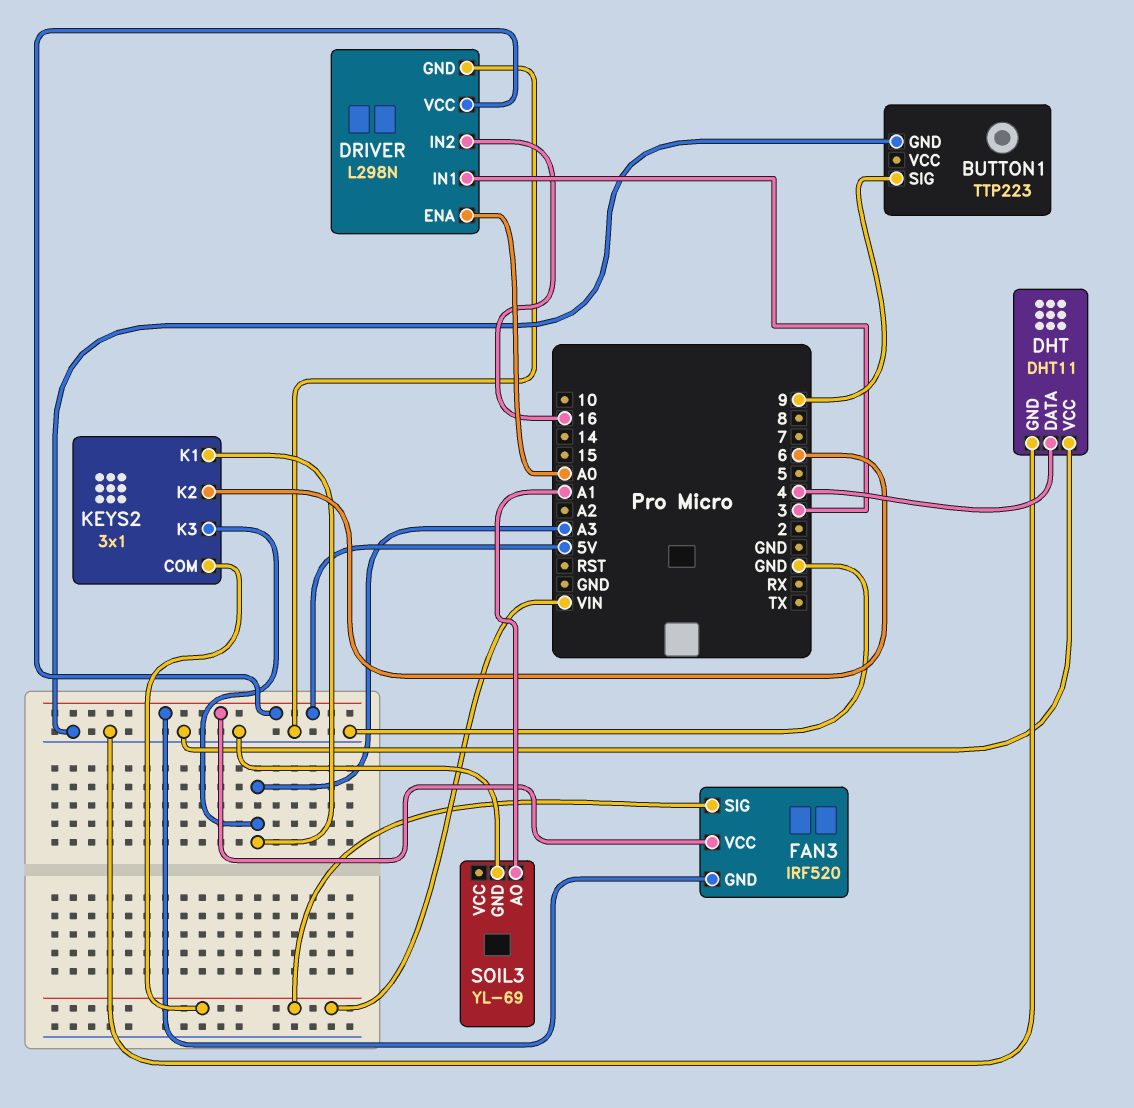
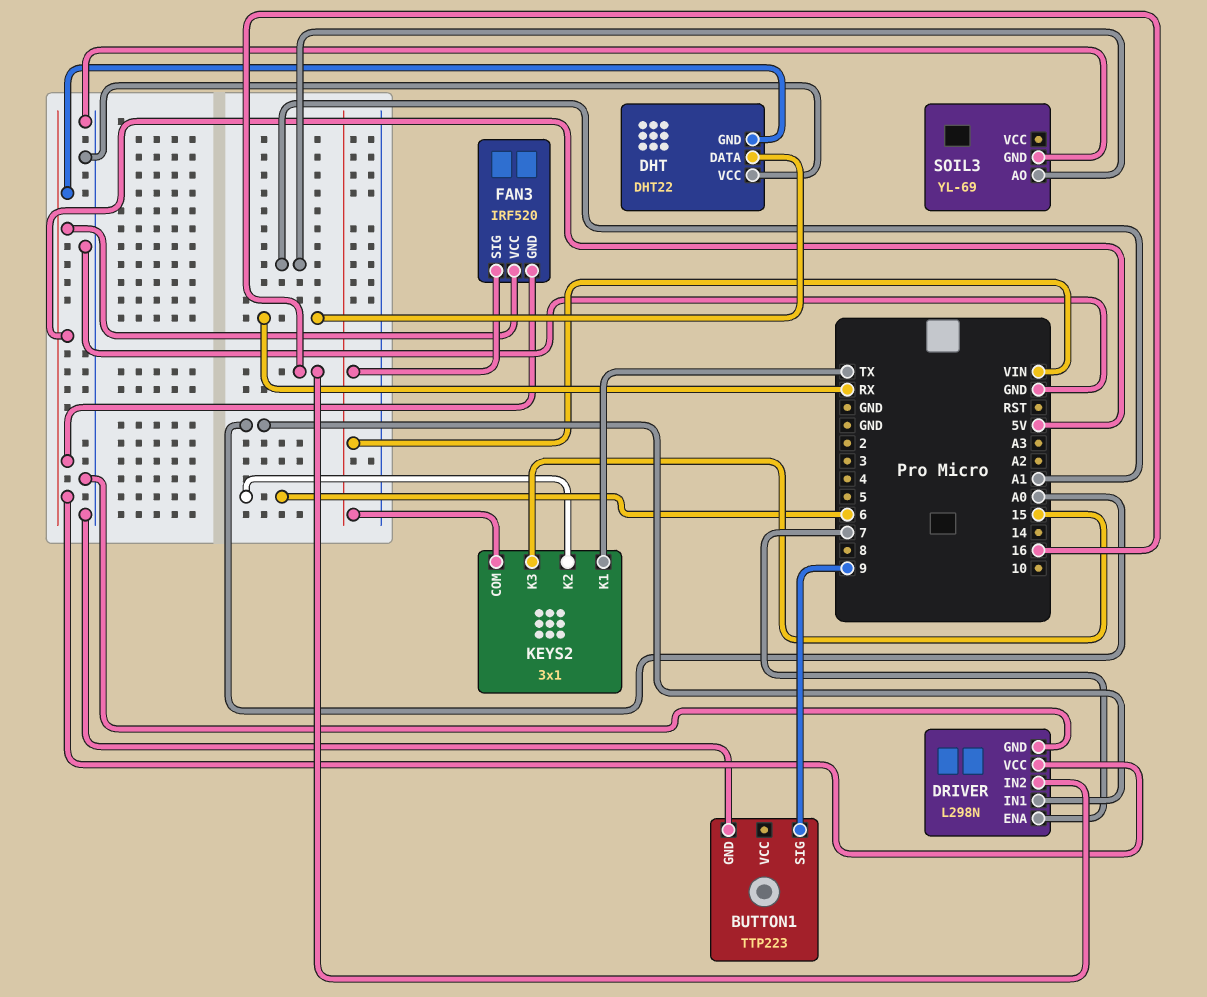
DHT: DHT11 -> DHT22
DHT pin DATA: 4 -> RX
DHT pin GND: GND -> 5V
DRIVER pin ENA: A0 -> 7
DRIVER pin IN1: 3 -> A0
KEYS2 pin K1: A3 -> TX
KEYS2 pin K3: A3 -> 15

